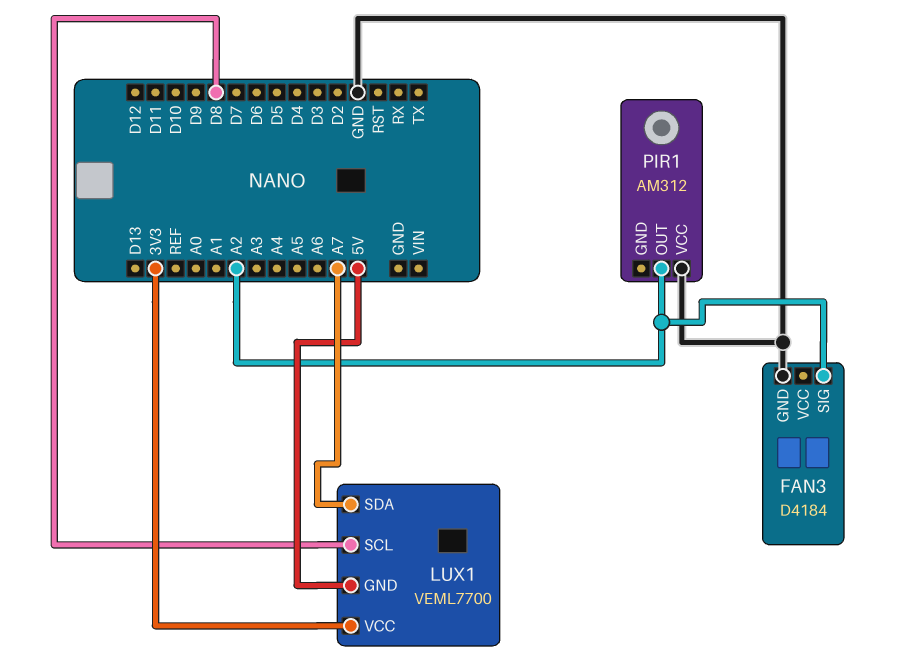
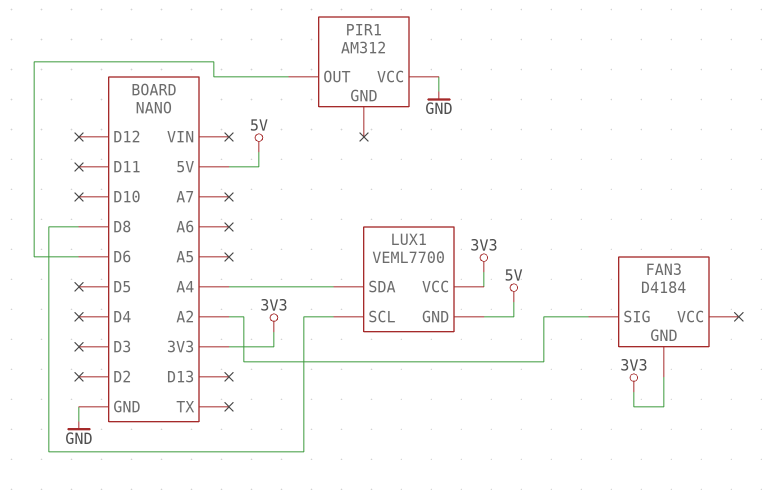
FAN3 pin GND: GND -> 3V3
LUX1 pin SDA: A7 -> A4
PIR1 pin OUT: A2 -> D6

